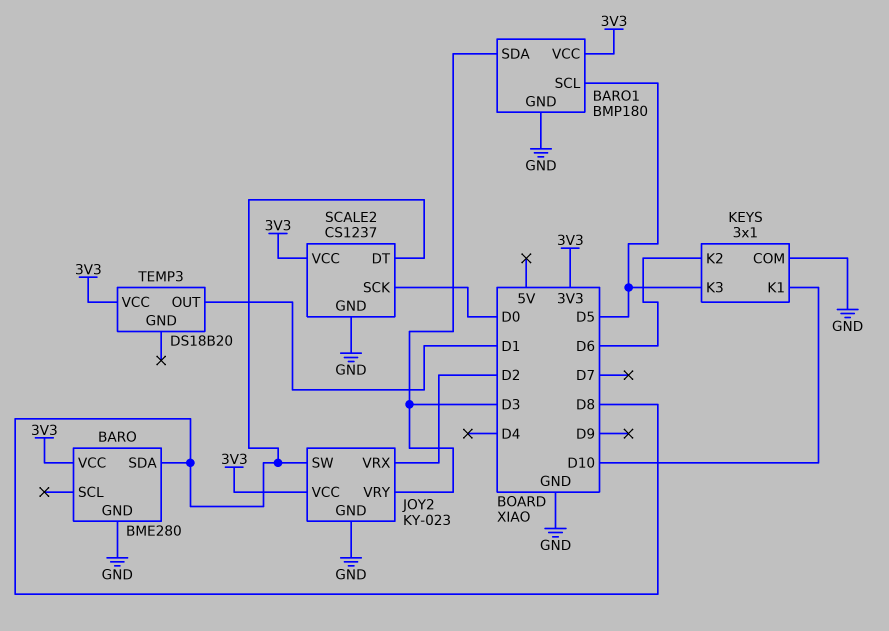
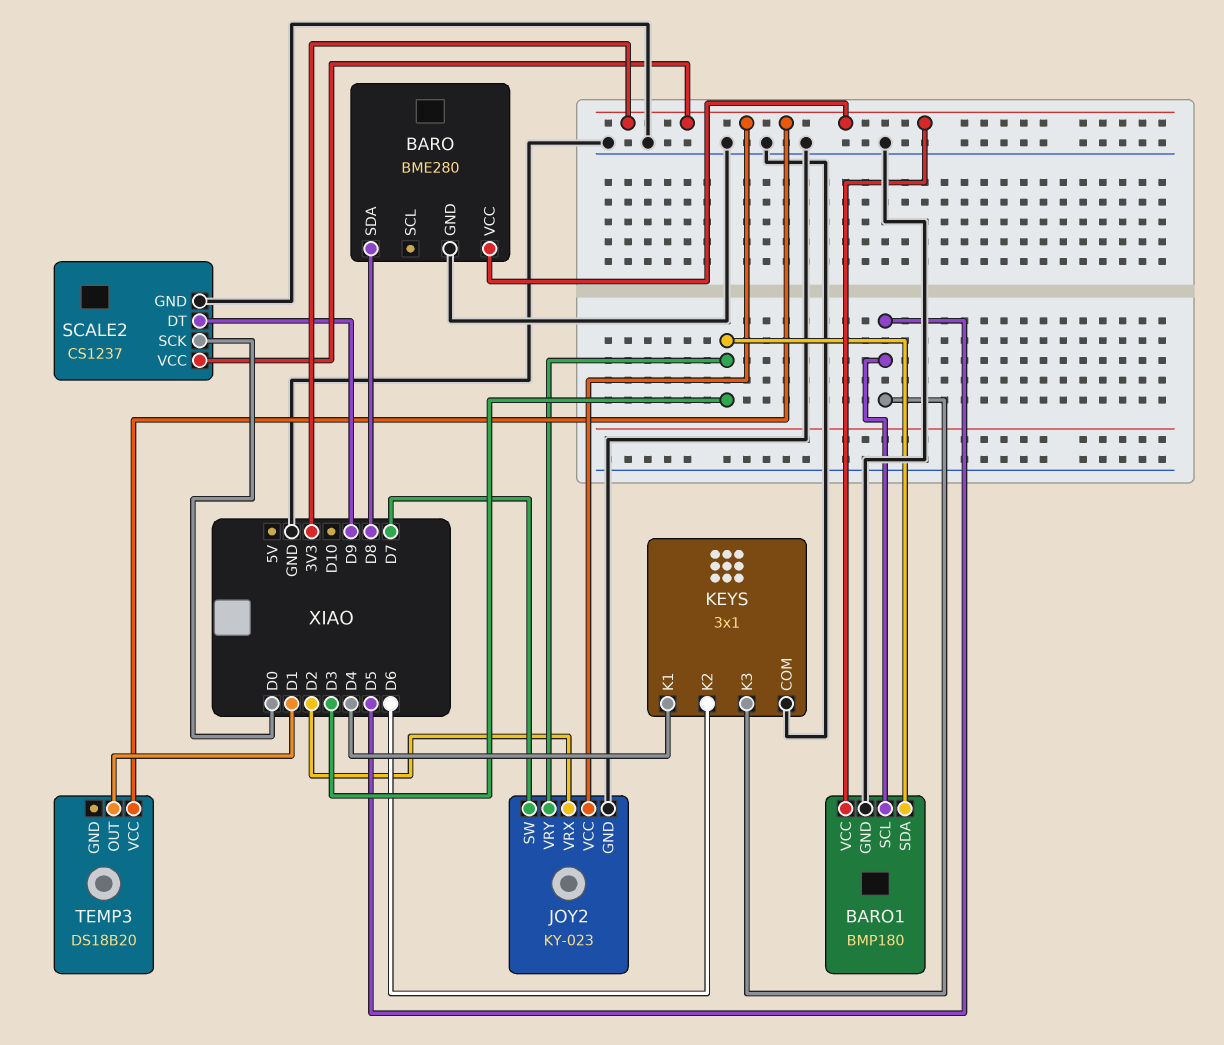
JOY2 pin SW: D8 -> D7
KEYS pin K1: D10 -> D4
SCALE2 pin DT: D8 -> D9

